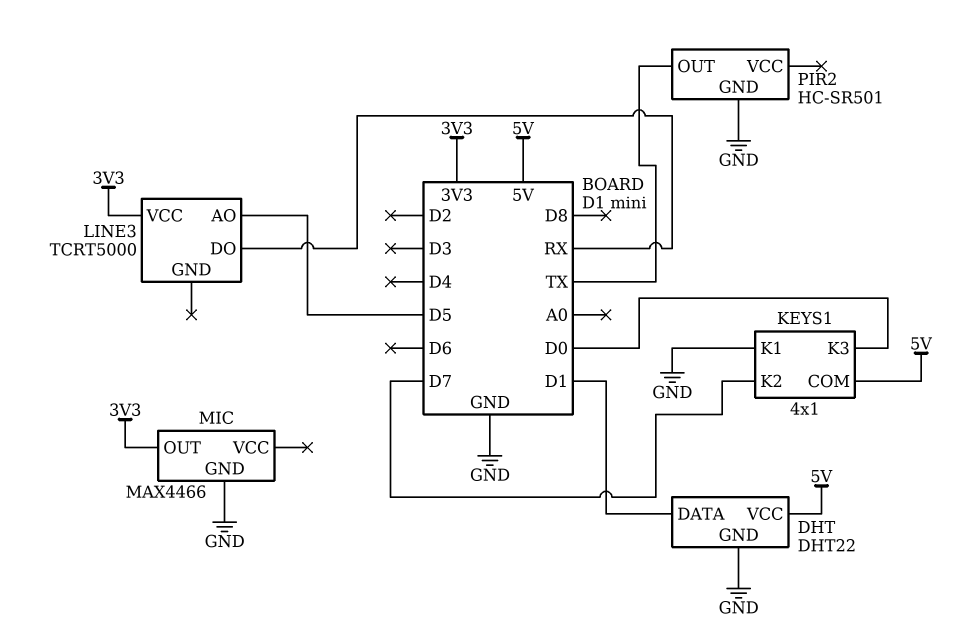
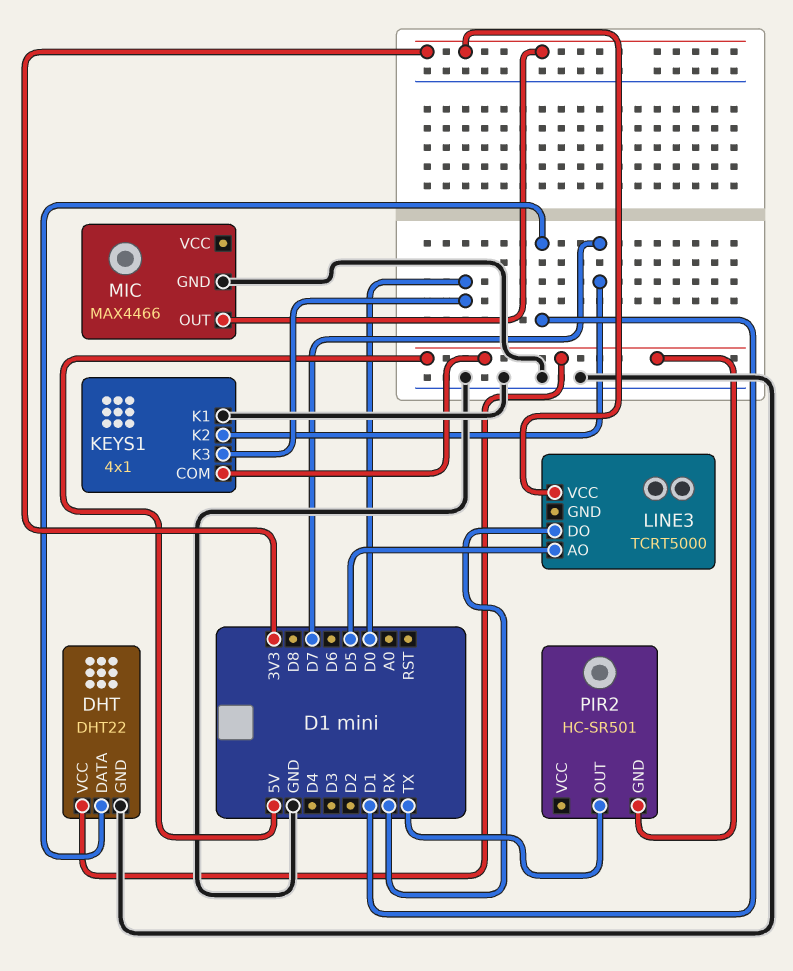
PIR2 pin GND: GND -> 5V

